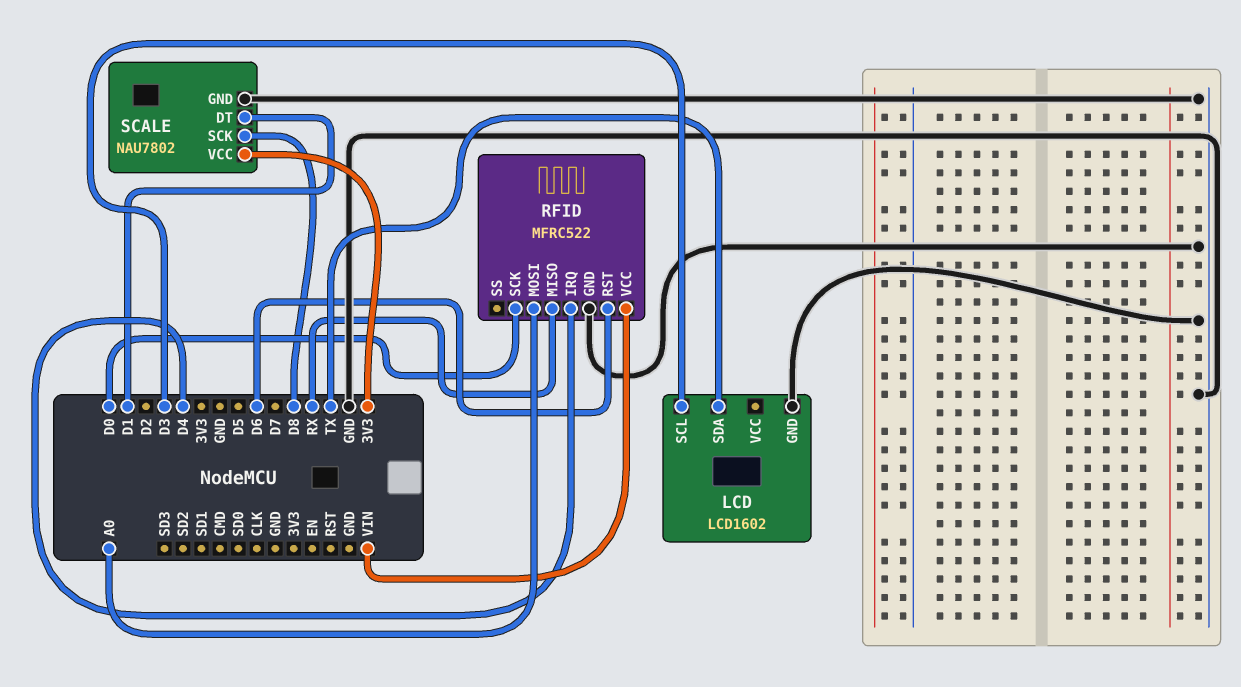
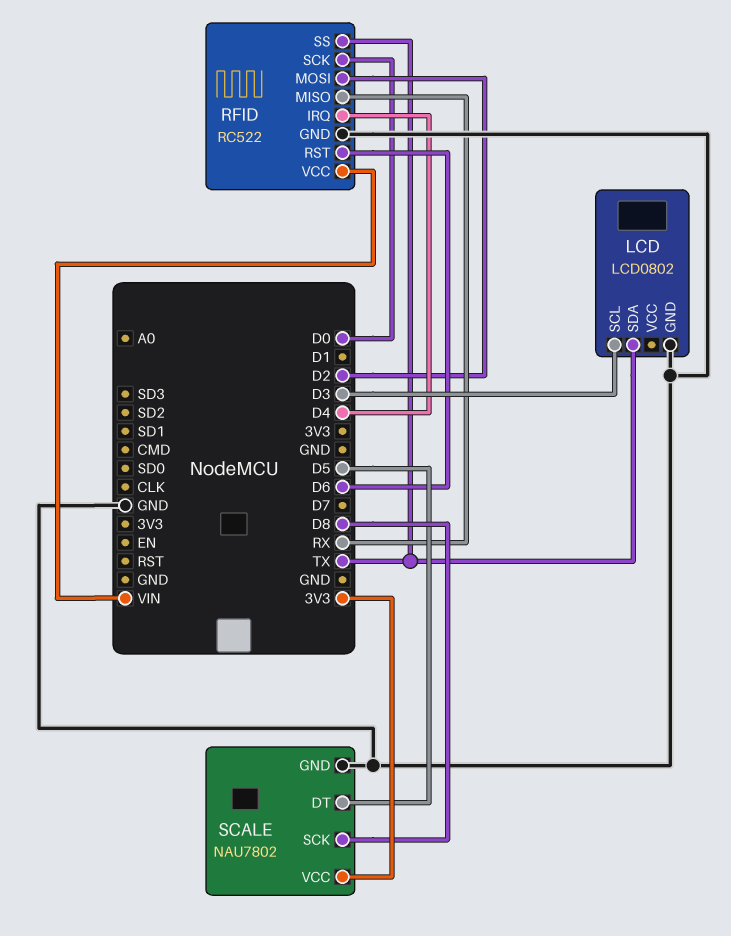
LCD: LCD1602 -> LCD0802
RFID: MFRC522 -> RC522
RFID pin MOSI: A0 -> D2
RFID pin SS: none -> TX
SCALE pin DT: D1 -> D5

